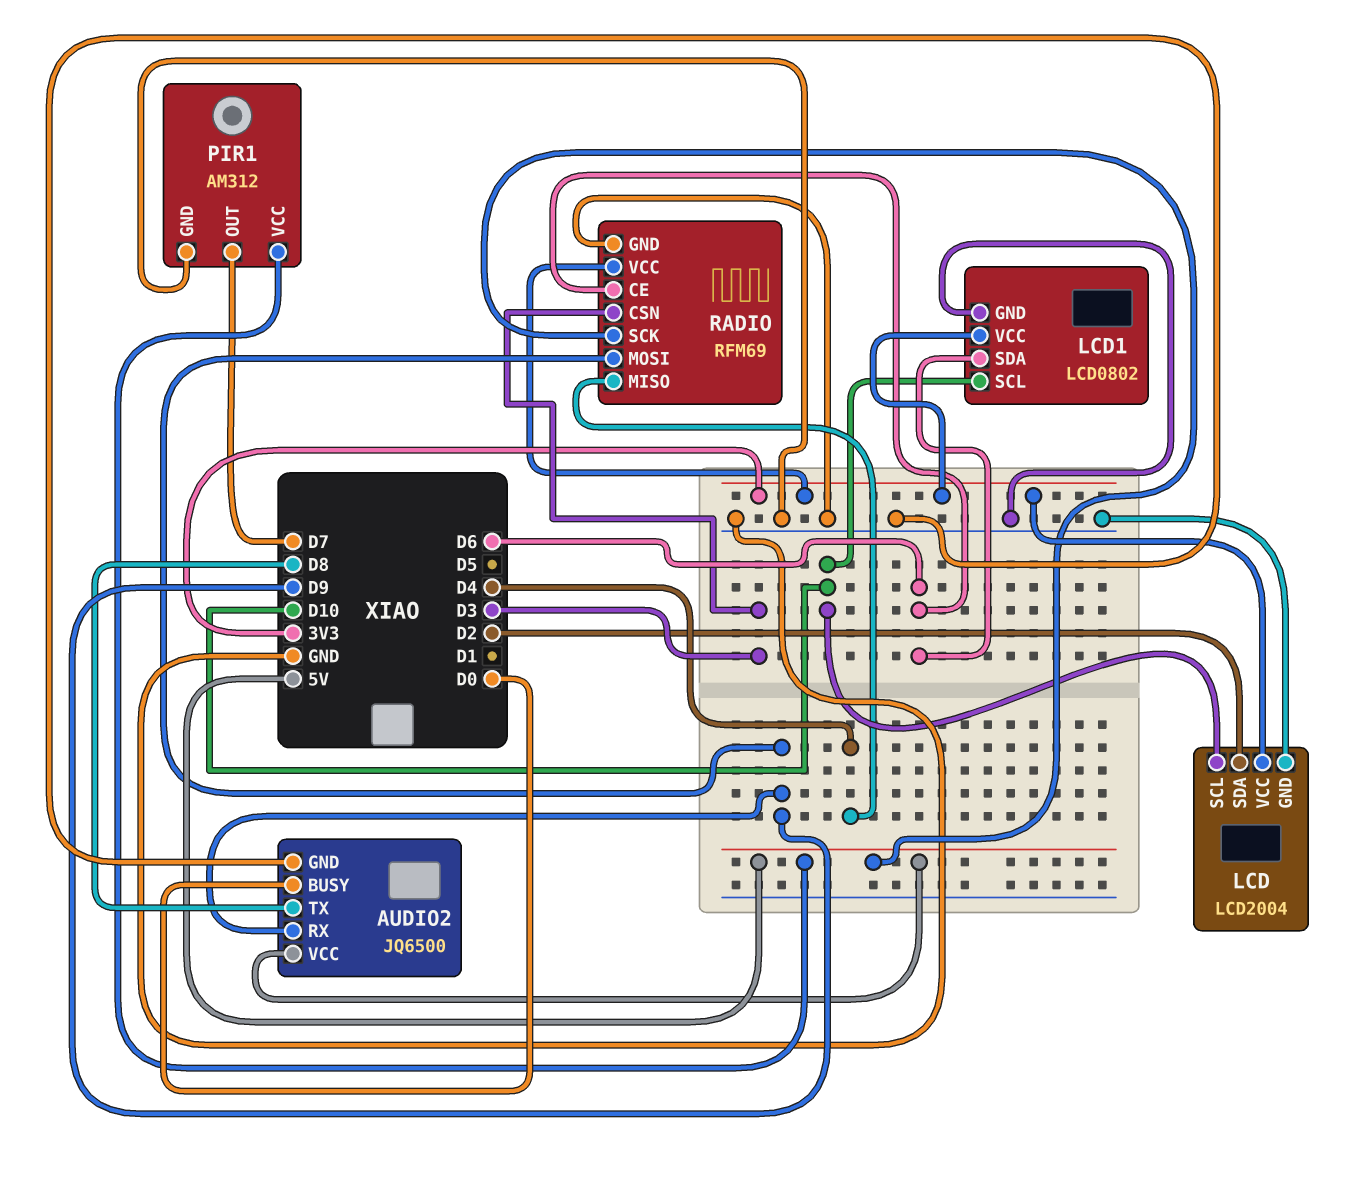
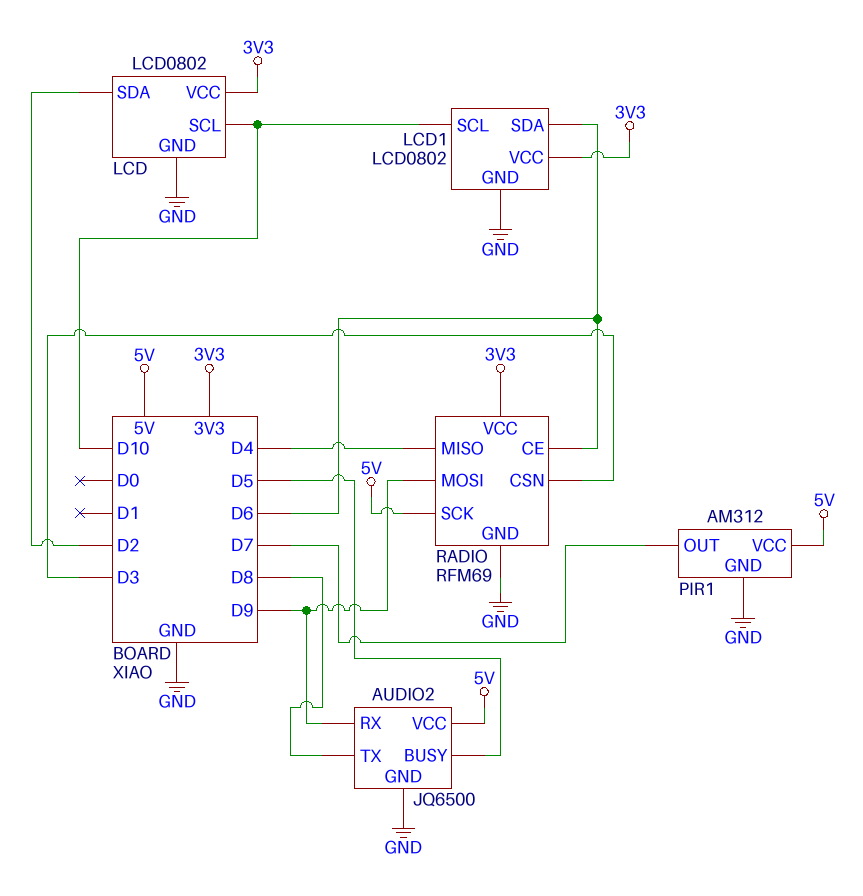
AUDIO2 pin BUSY: D0 -> D5
LCD: LCD2004 -> LCD0802

